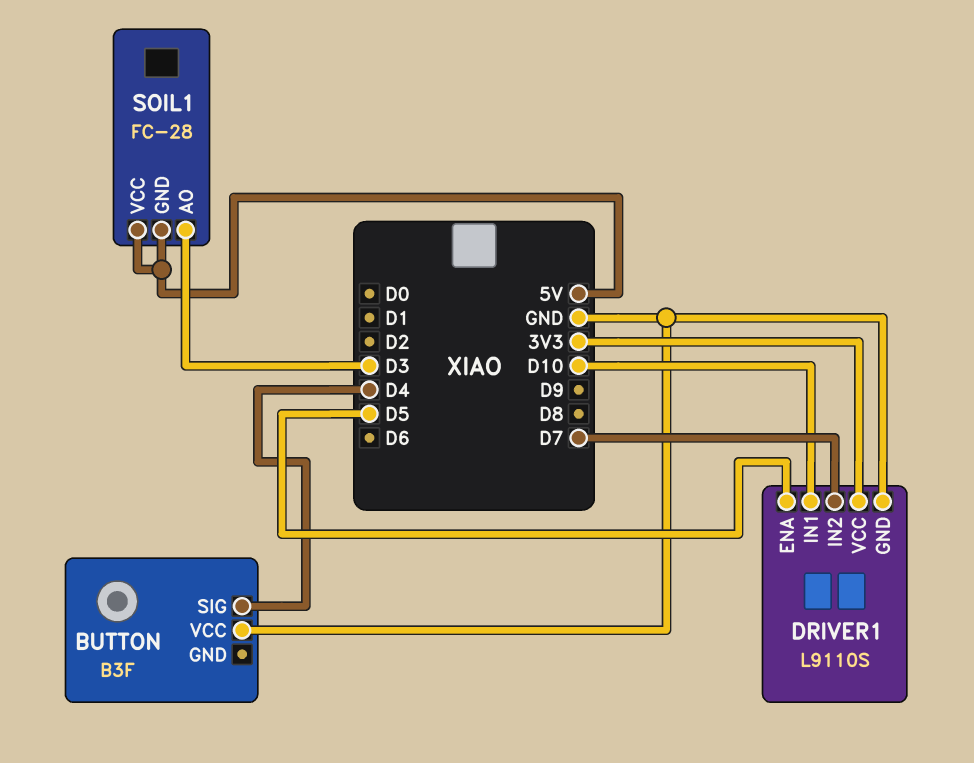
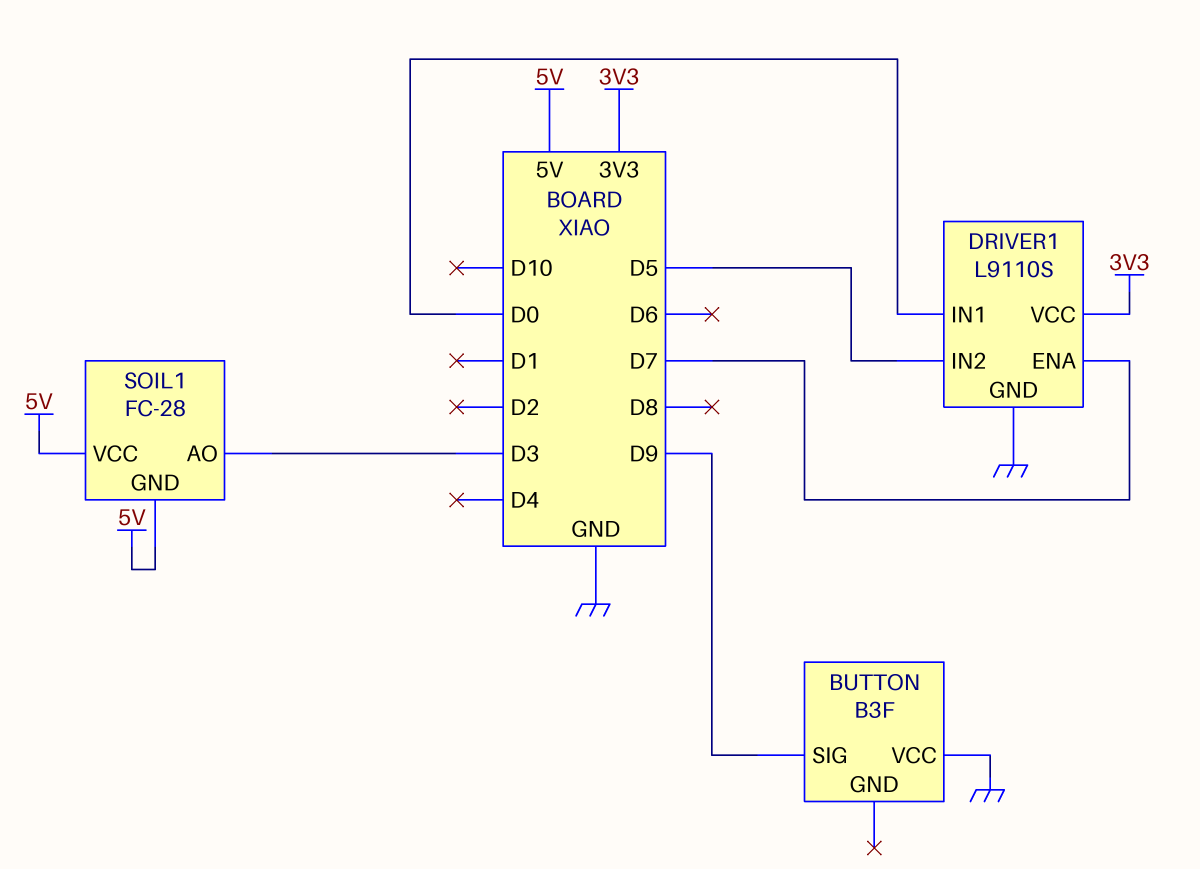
BUTTON pin SIG: D4 -> D9
DRIVER1 pin ENA: D5 -> D7
DRIVER1 pin IN1: D10 -> D0
DRIVER1 pin IN2: D7 -> D5

